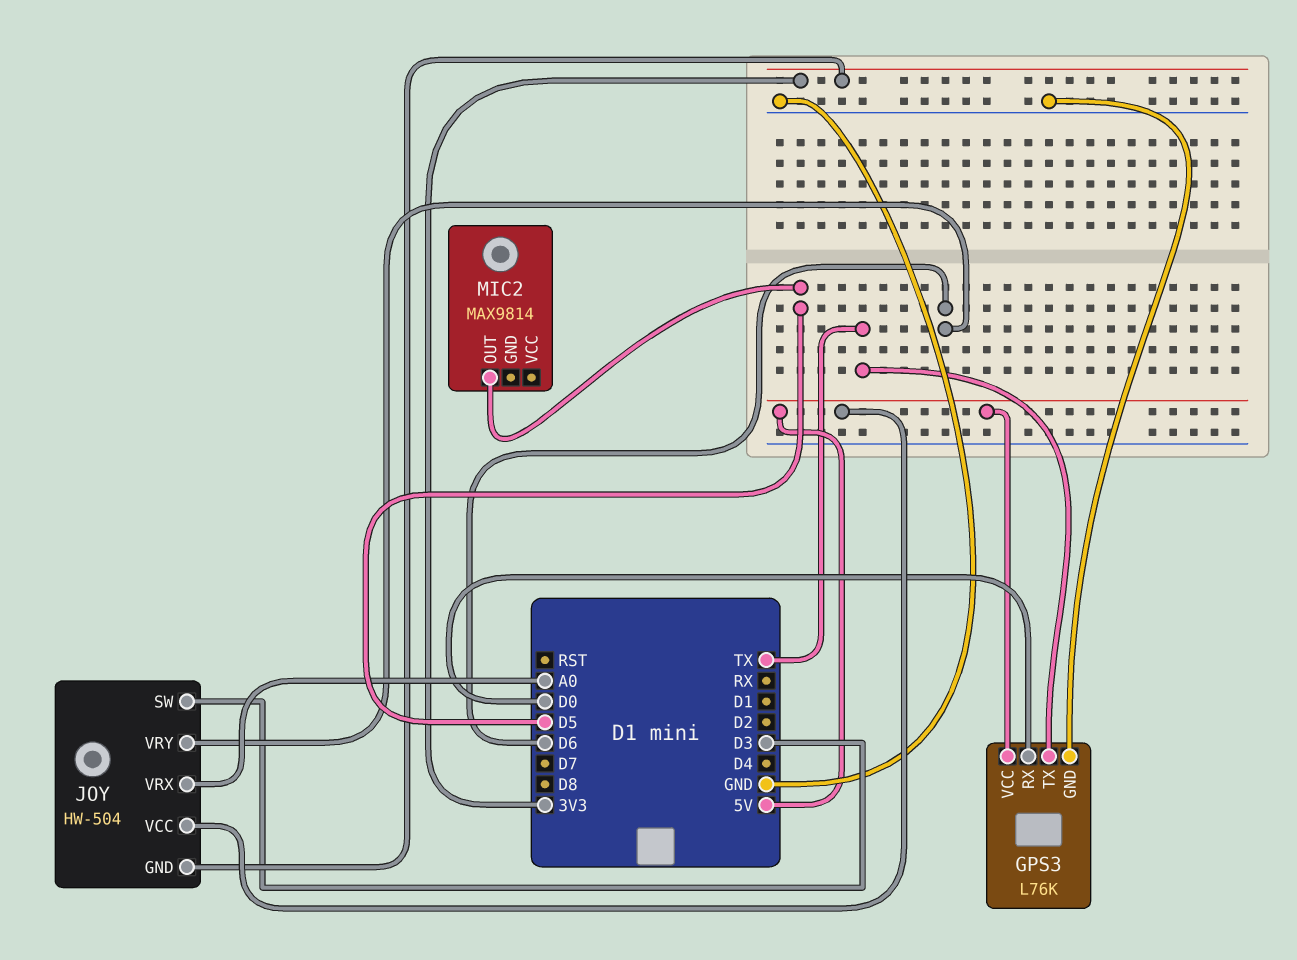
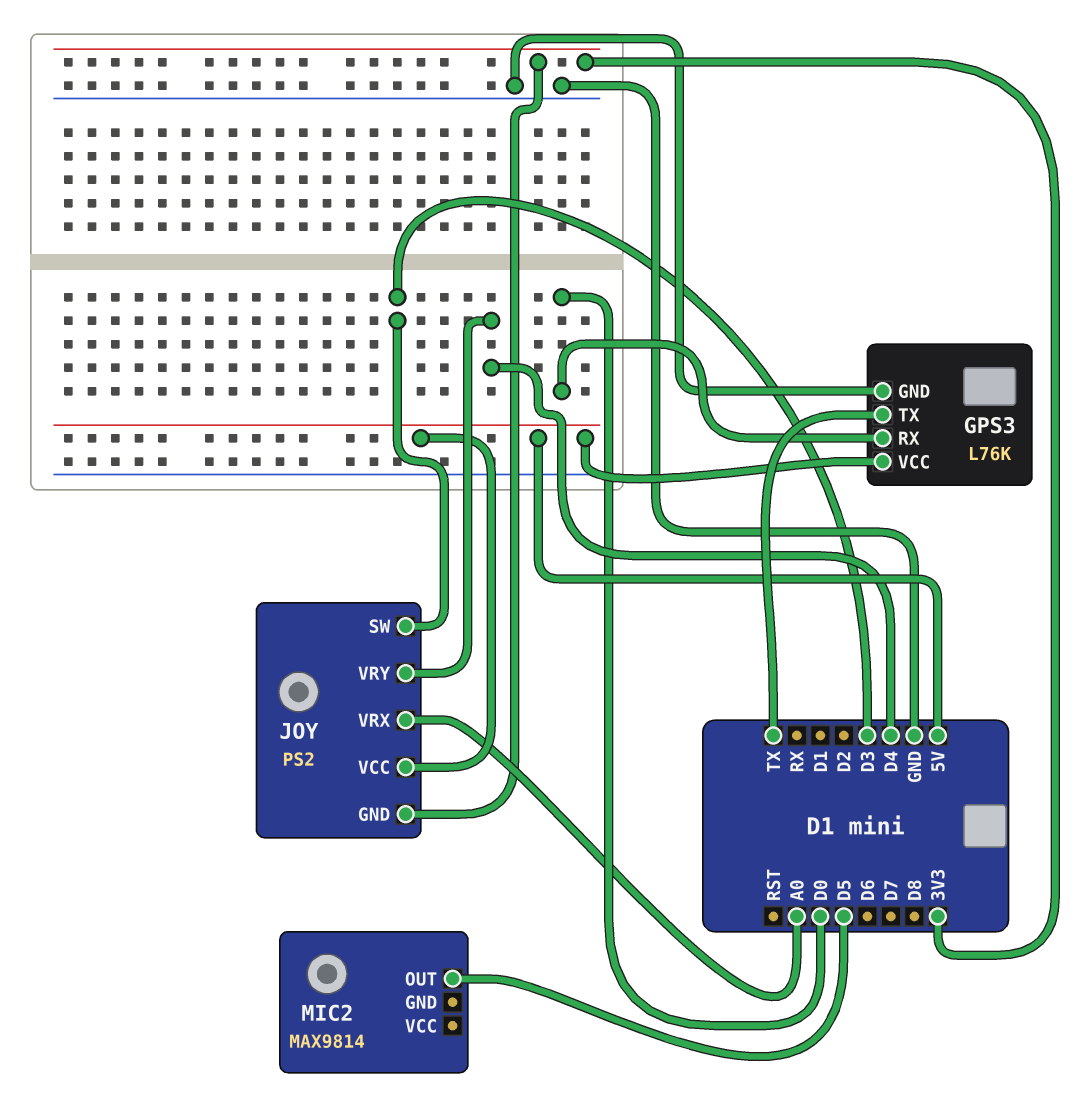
JOY: HW-504 -> PS2
JOY pin VRY: D6 -> D4

